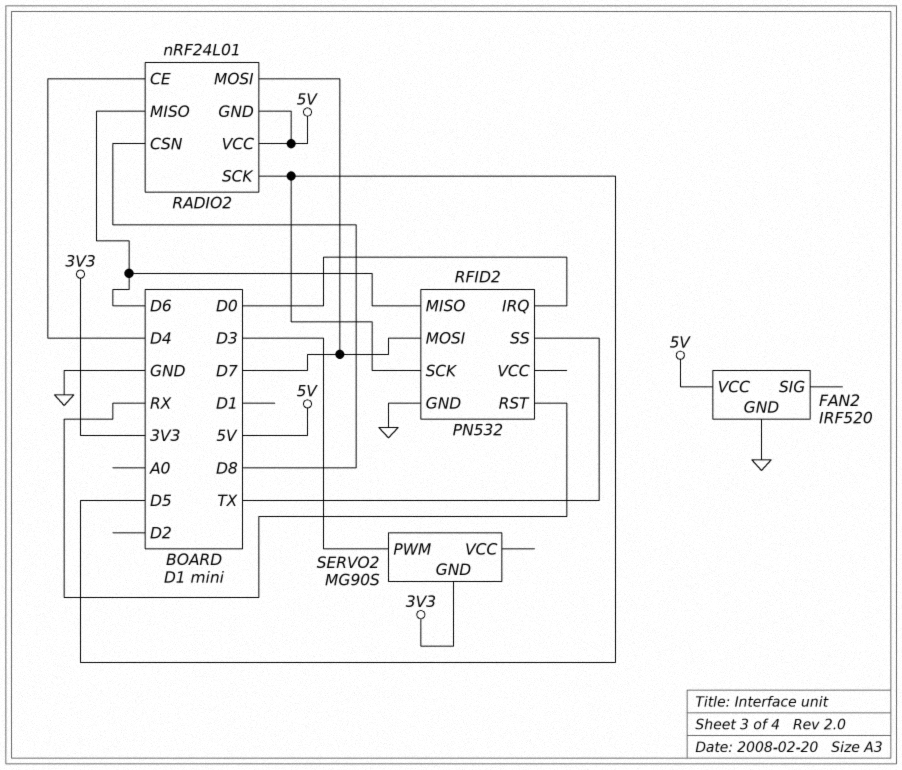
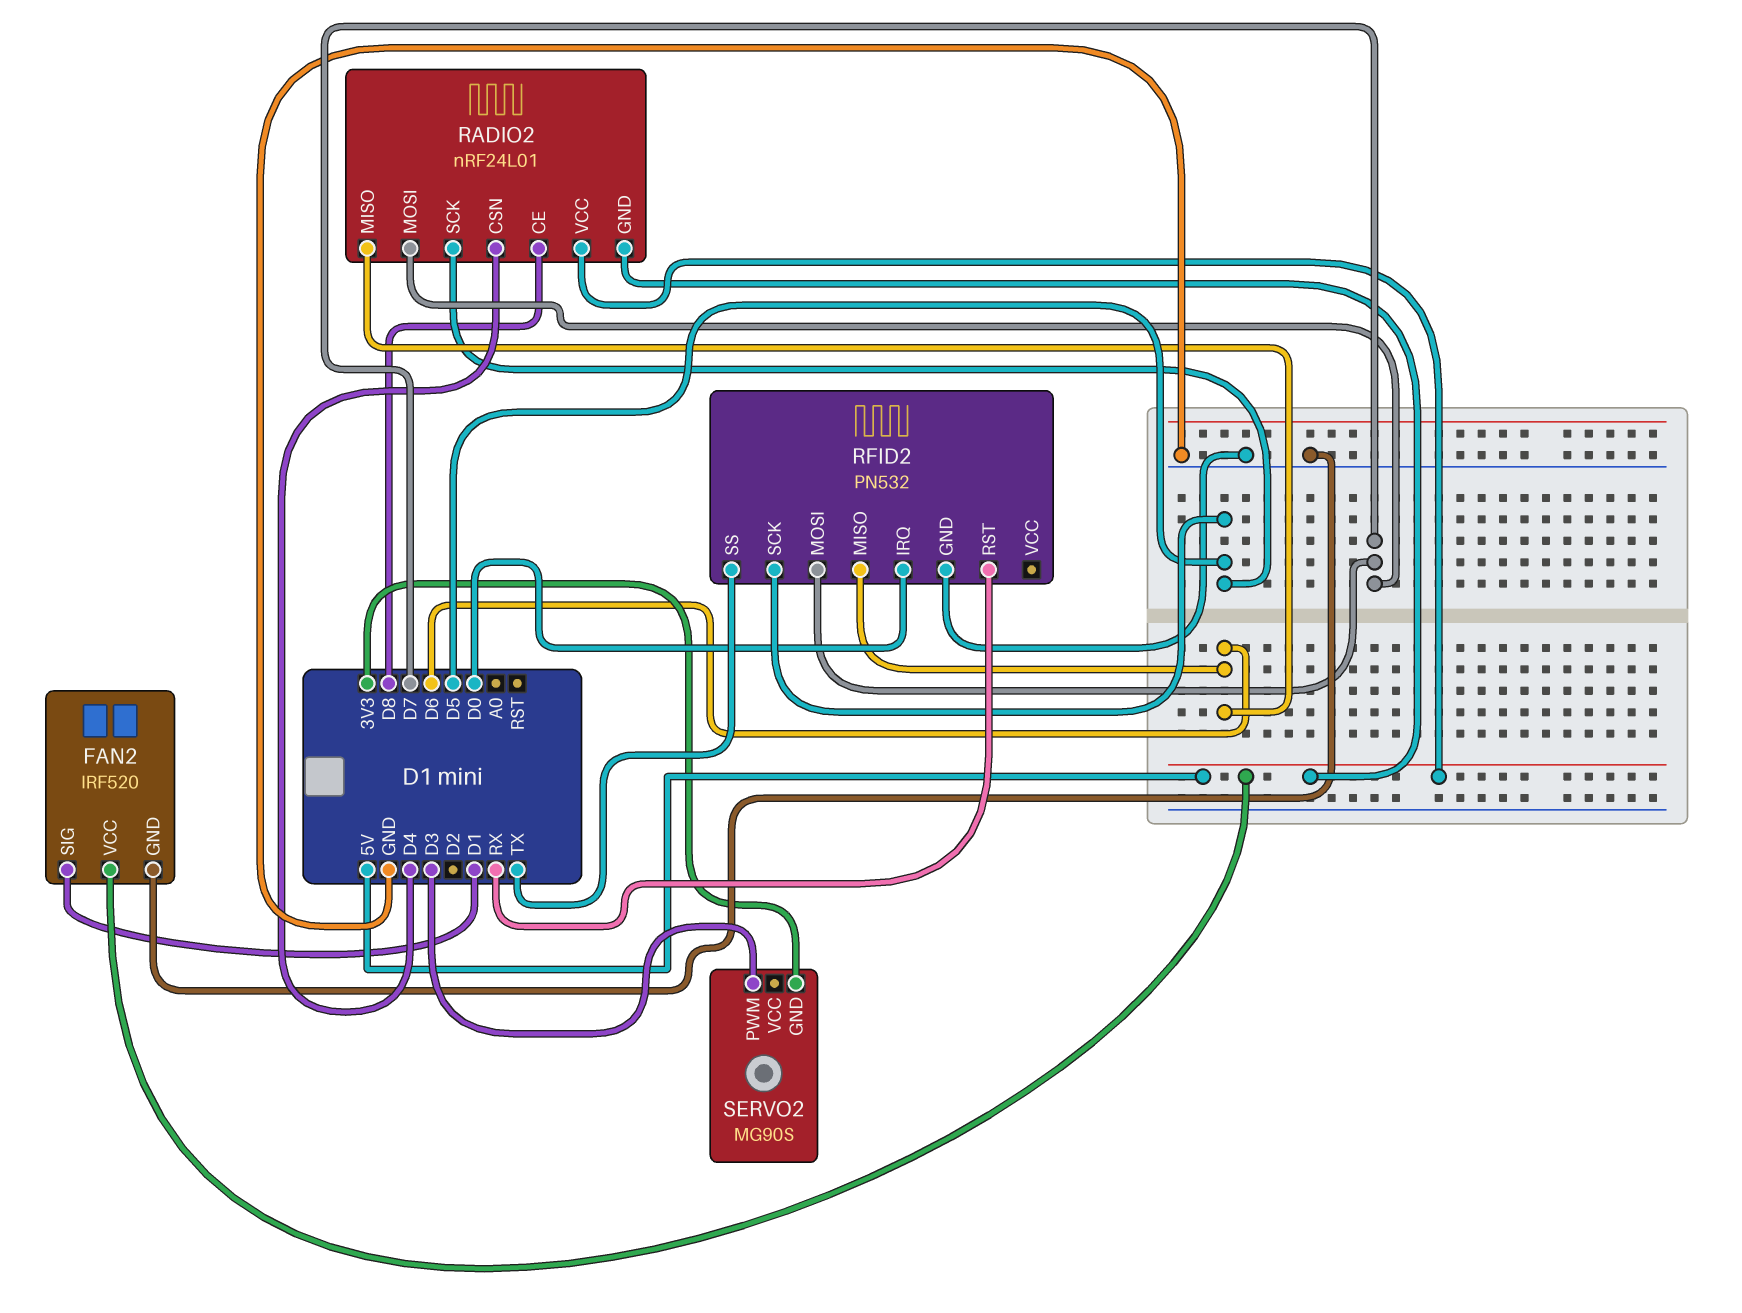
FAN2 pin SIG: none -> D1
RADIO2 pin CE: D4 -> D8
RADIO2 pin CSN: D8 -> D4

